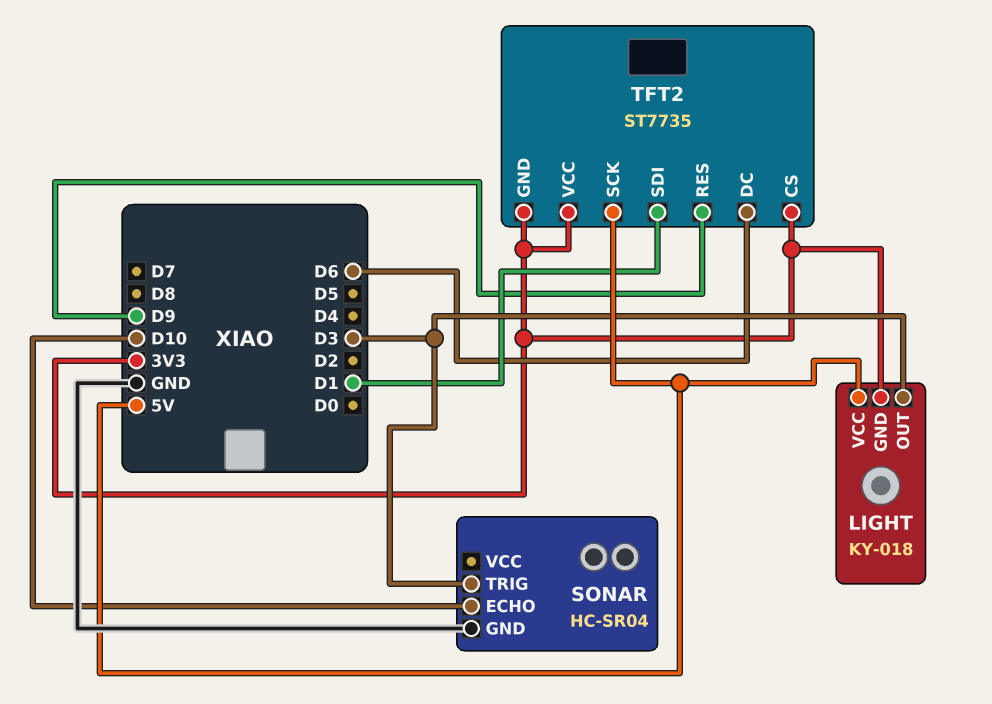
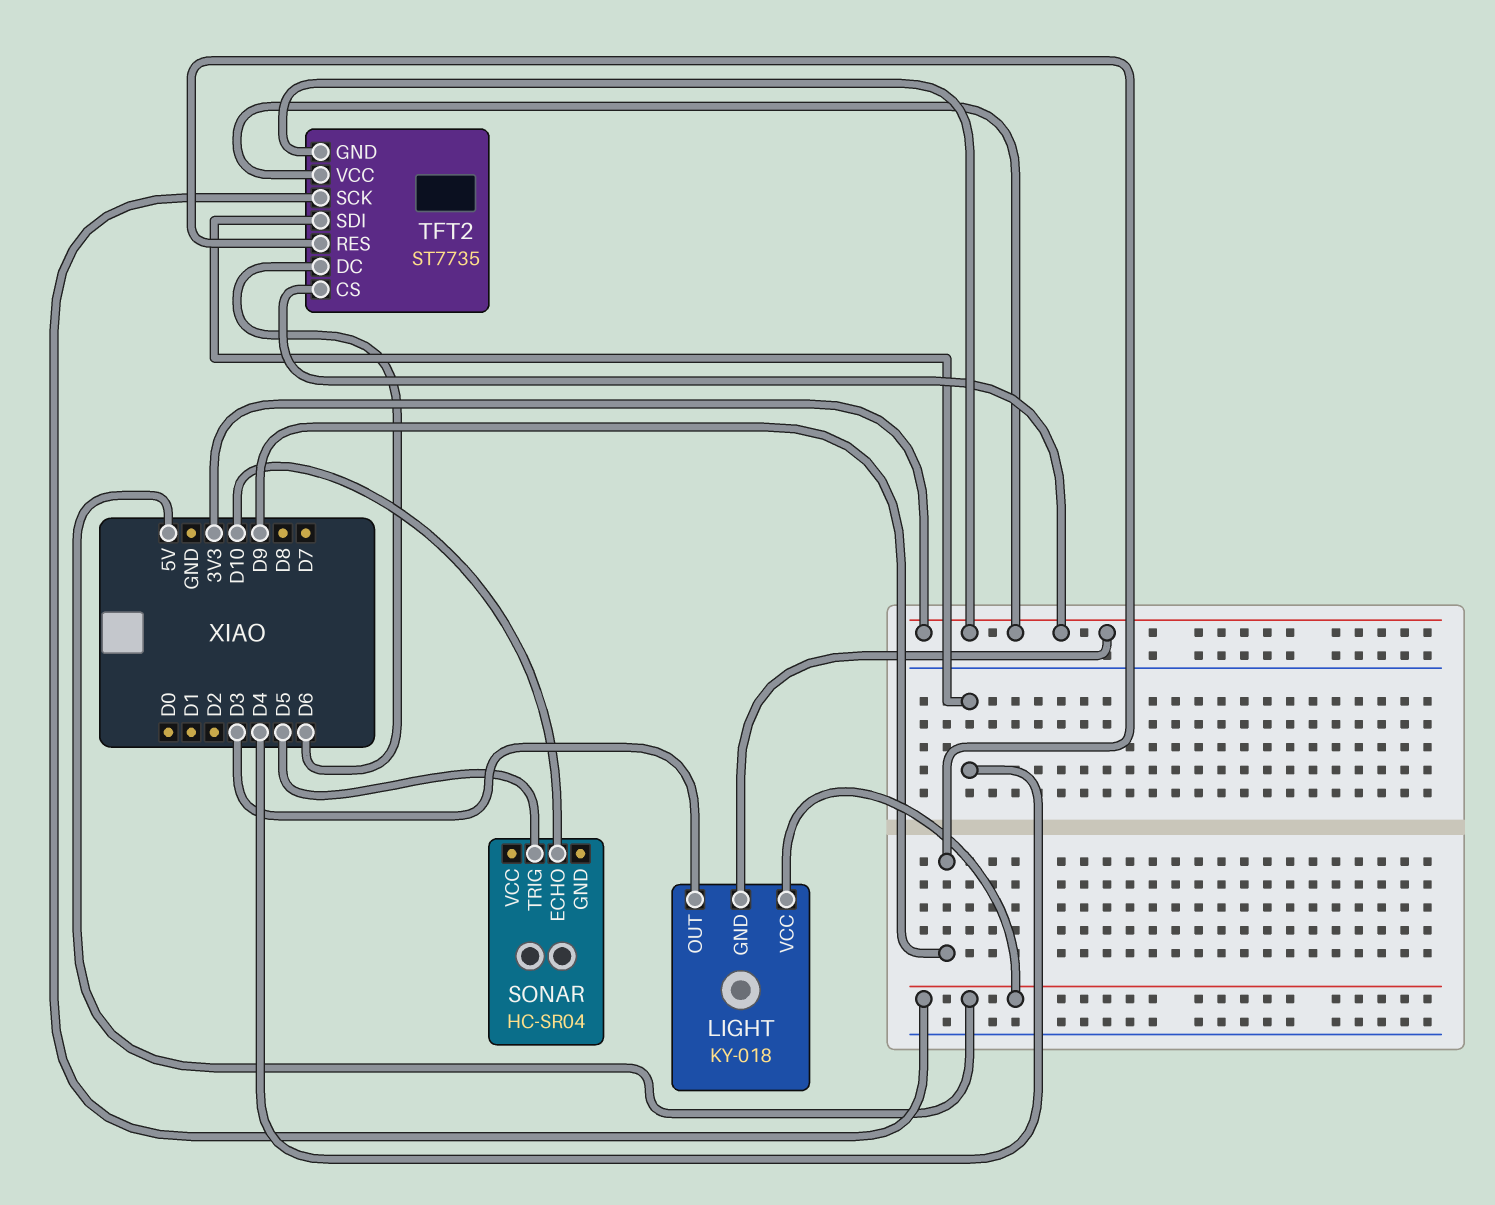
SONAR pin GND: GND -> none
SONAR pin TRIG: D3 -> D5
TFT2 pin SDI: D1 -> D4

